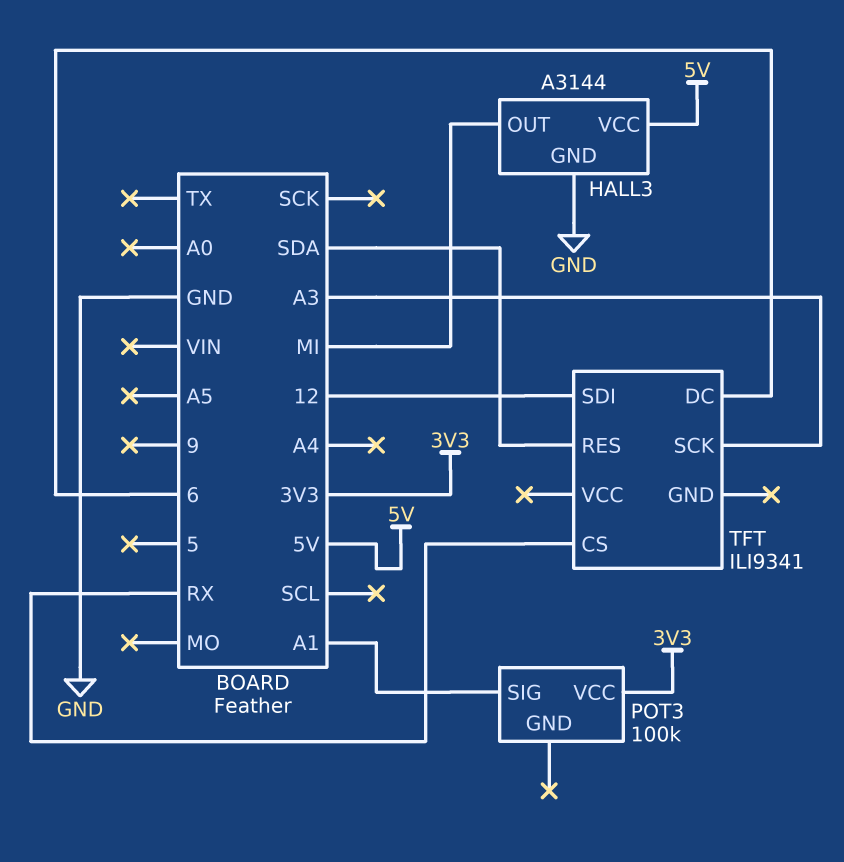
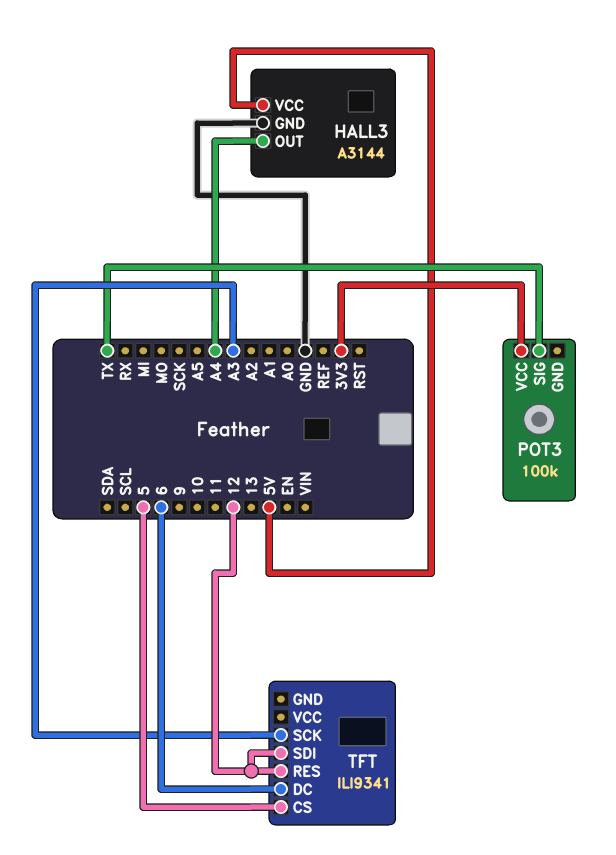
HALL3 pin OUT: MI -> A4
POT3 pin SIG: A1 -> TX
TFT pin CS: RX -> 5
TFT pin RES: SDA -> 12

